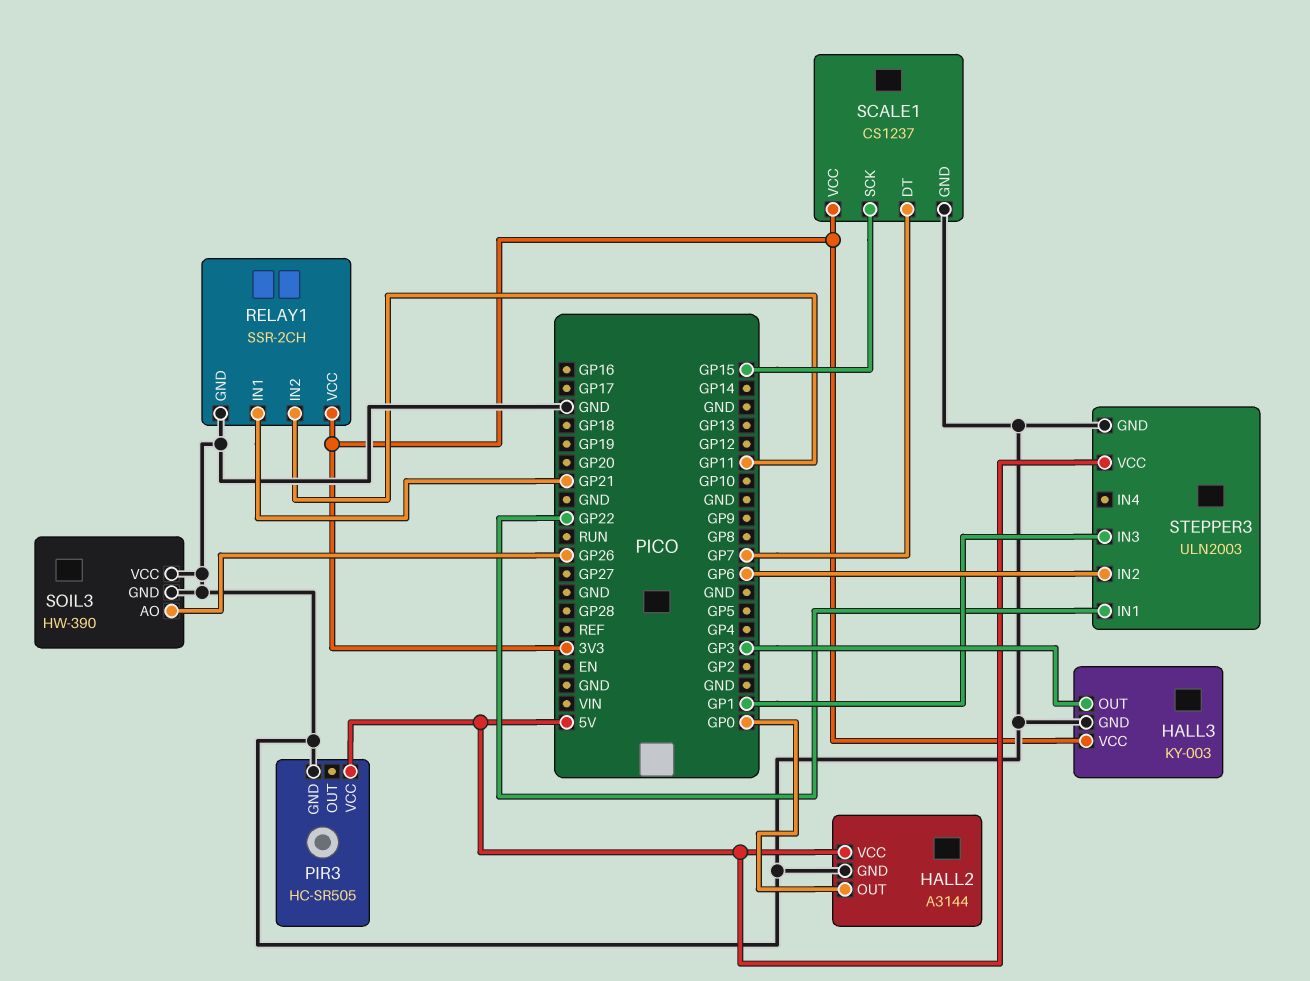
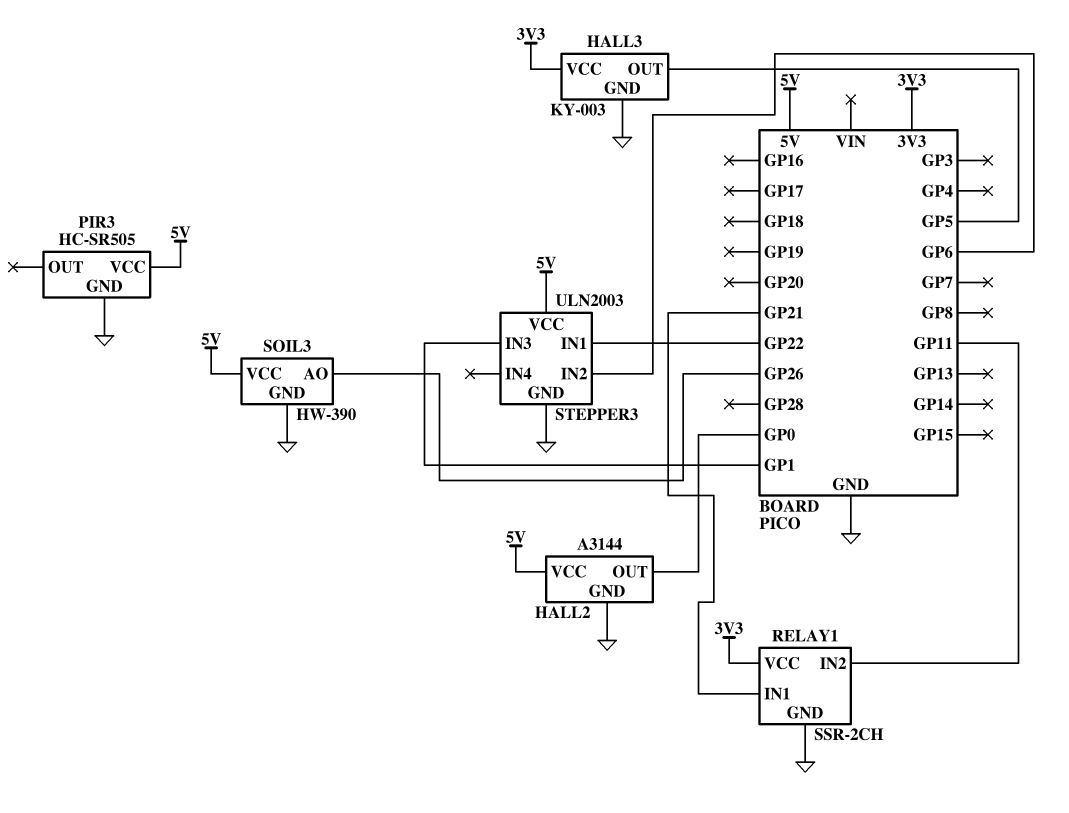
HALL3 pin OUT: GP3 -> GP5
SCALE1: CS1237 -> none
SCALE1 pin DT: GP7 -> none
SCALE1 pin GND: GND -> none
SCALE1 pin SCK: GP15 -> none
SCALE1 pin VCC: 3V3 -> none
SOIL3 pin VCC: GND -> 5V

